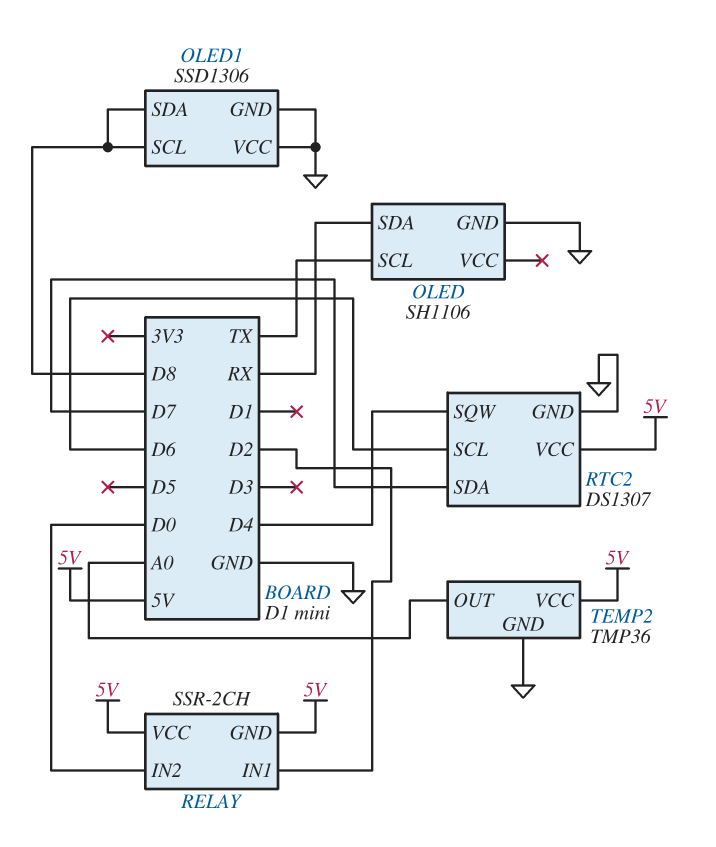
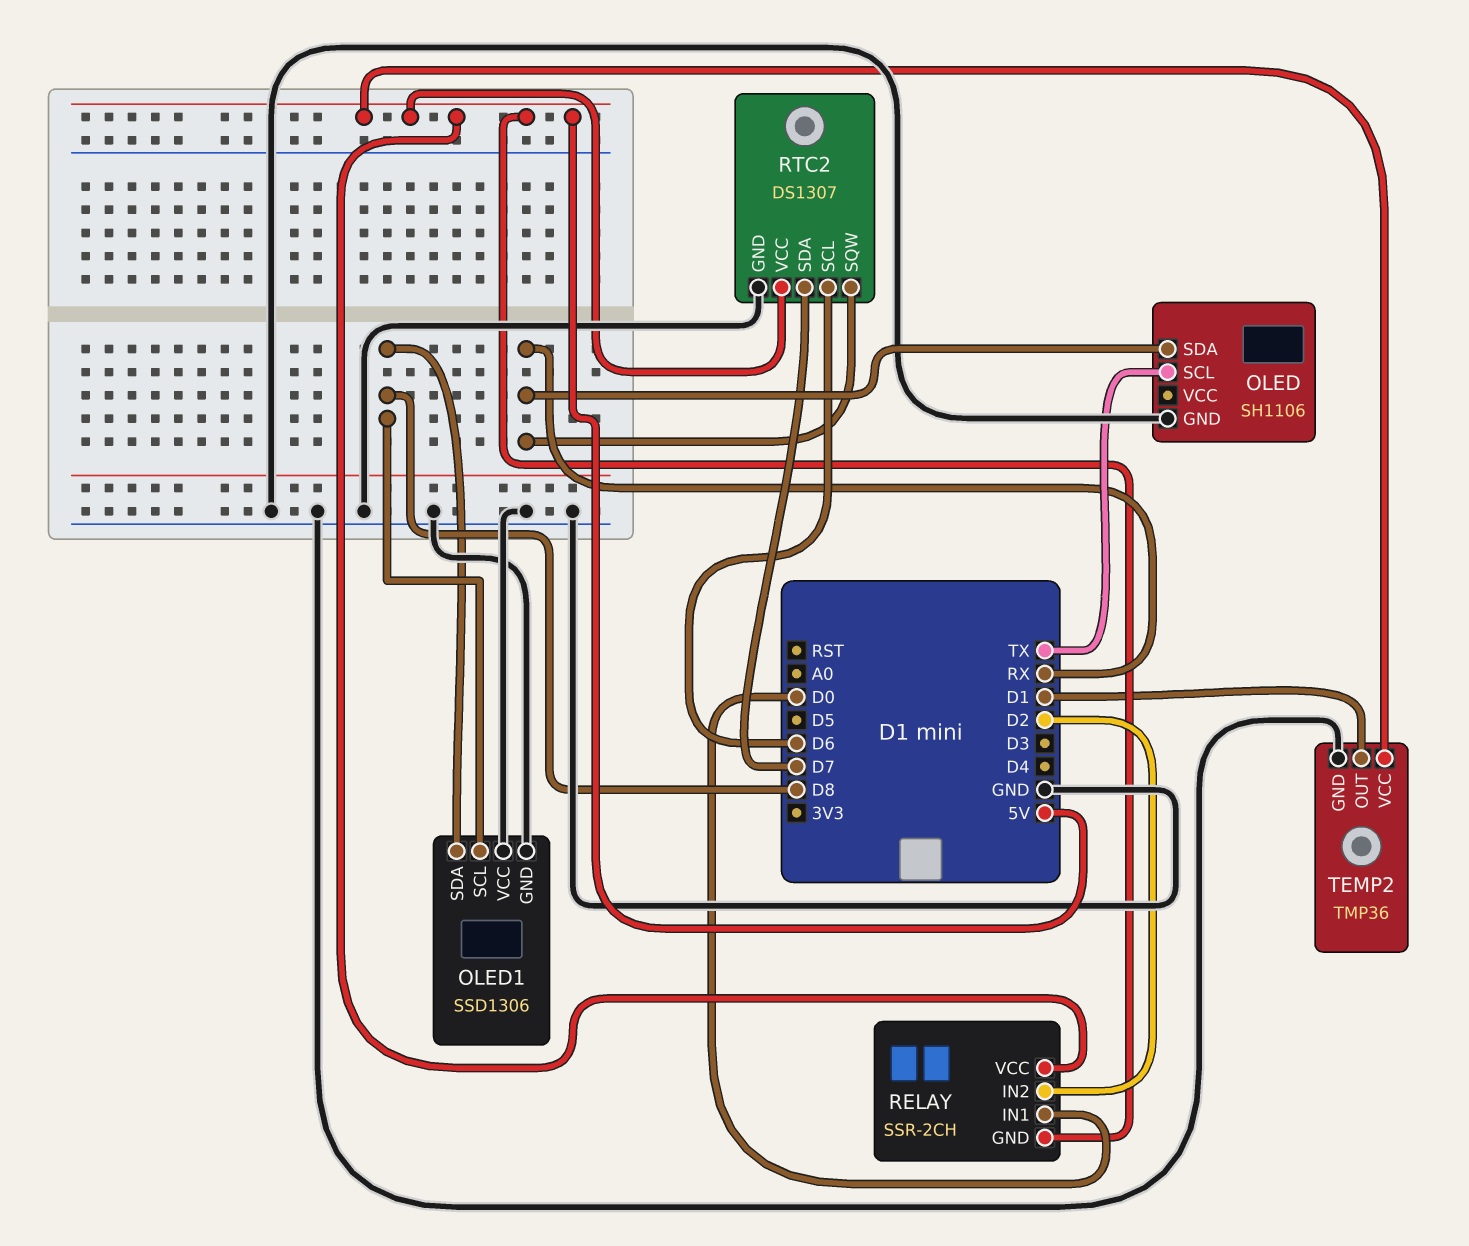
RELAY pin IN1: D2 -> D0
RELAY pin IN2: D0 -> D2
RTC2 pin SQW: D4 -> RX
TEMP2 pin OUT: A0 -> D1

